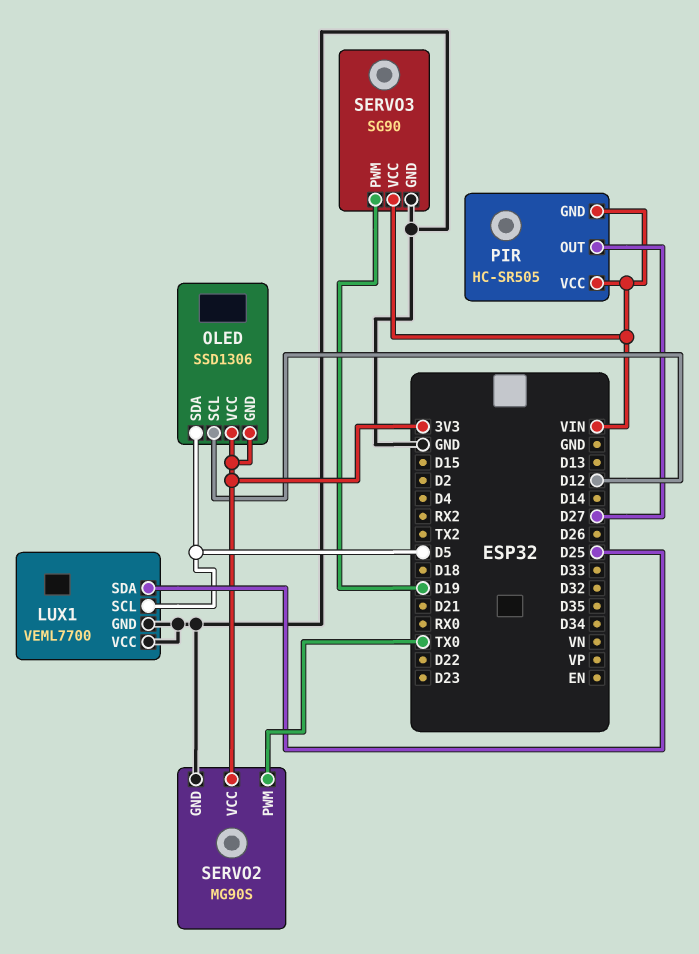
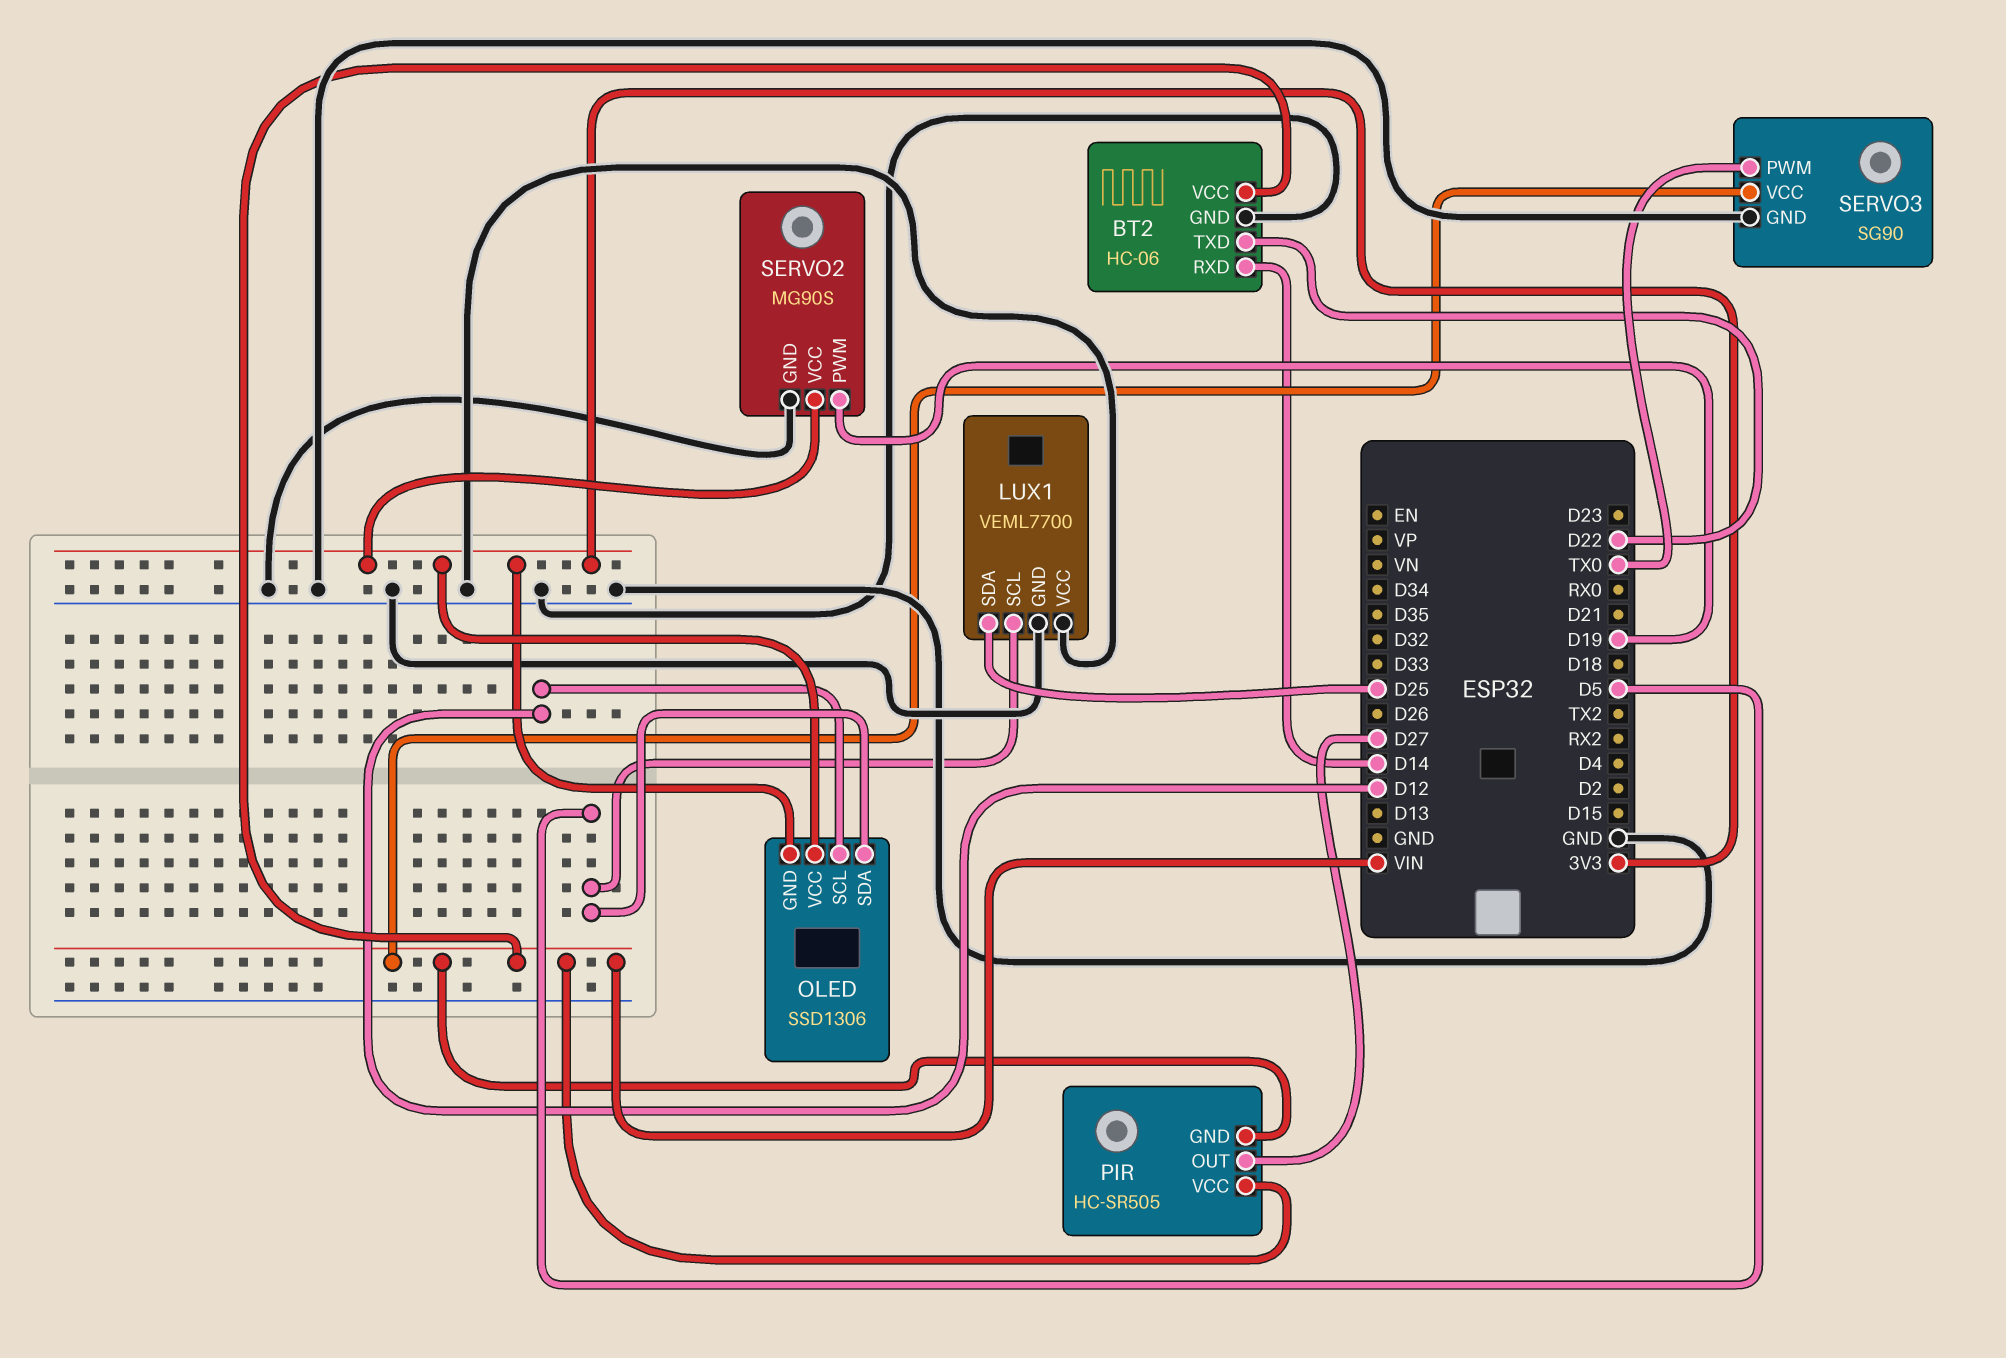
BT2: none -> HC-06
BT2 pin GND: none -> GND
BT2 pin RXD: none -> D14
BT2 pin TXD: none -> D22
BT2 pin VCC: none -> VIN
SERVO2 pin PWM: TX0 -> D19
SERVO3 pin PWM: D19 -> TX0

